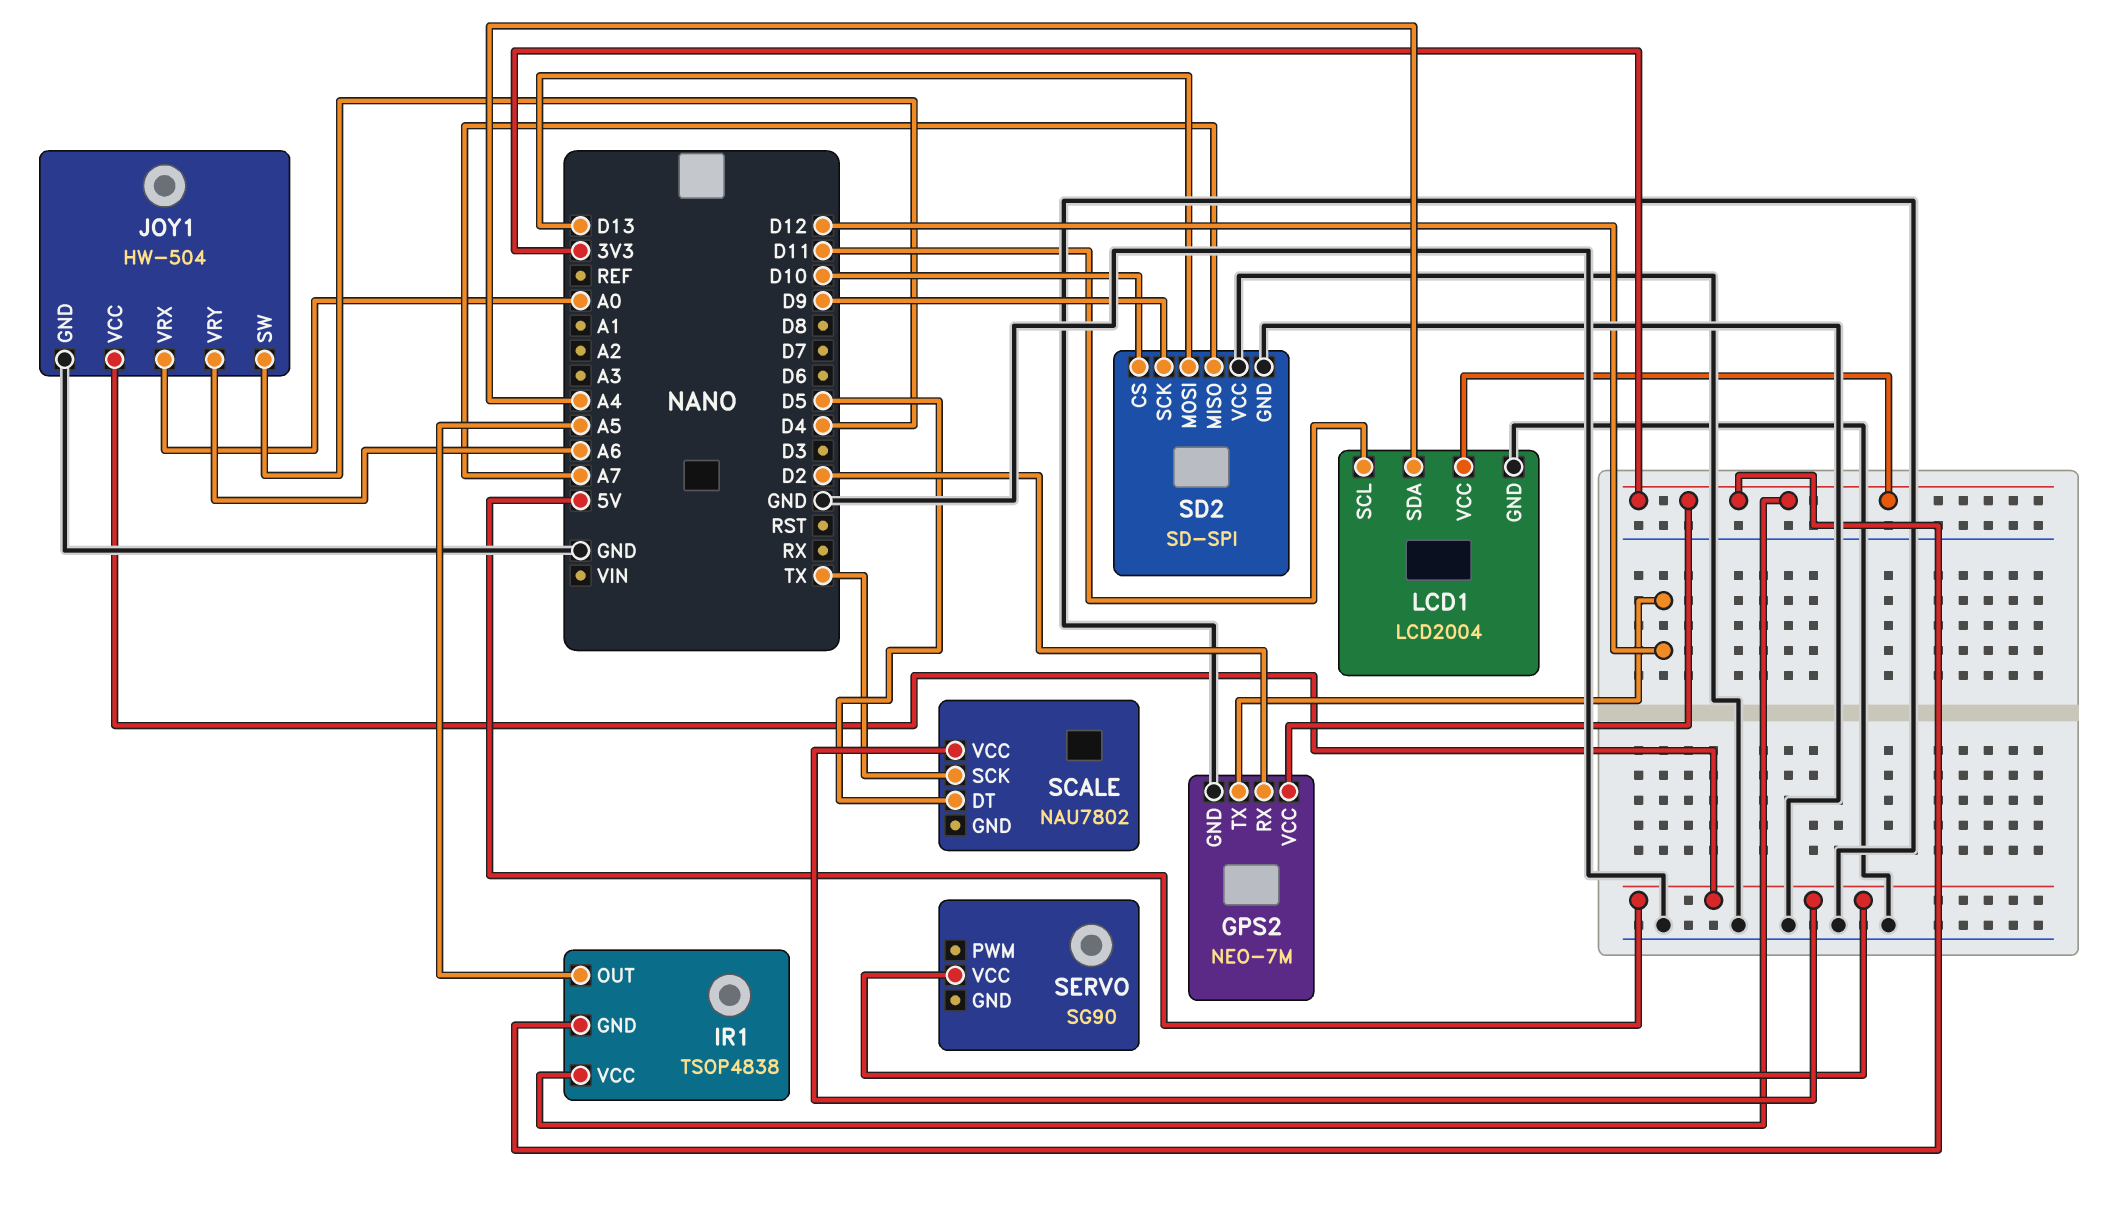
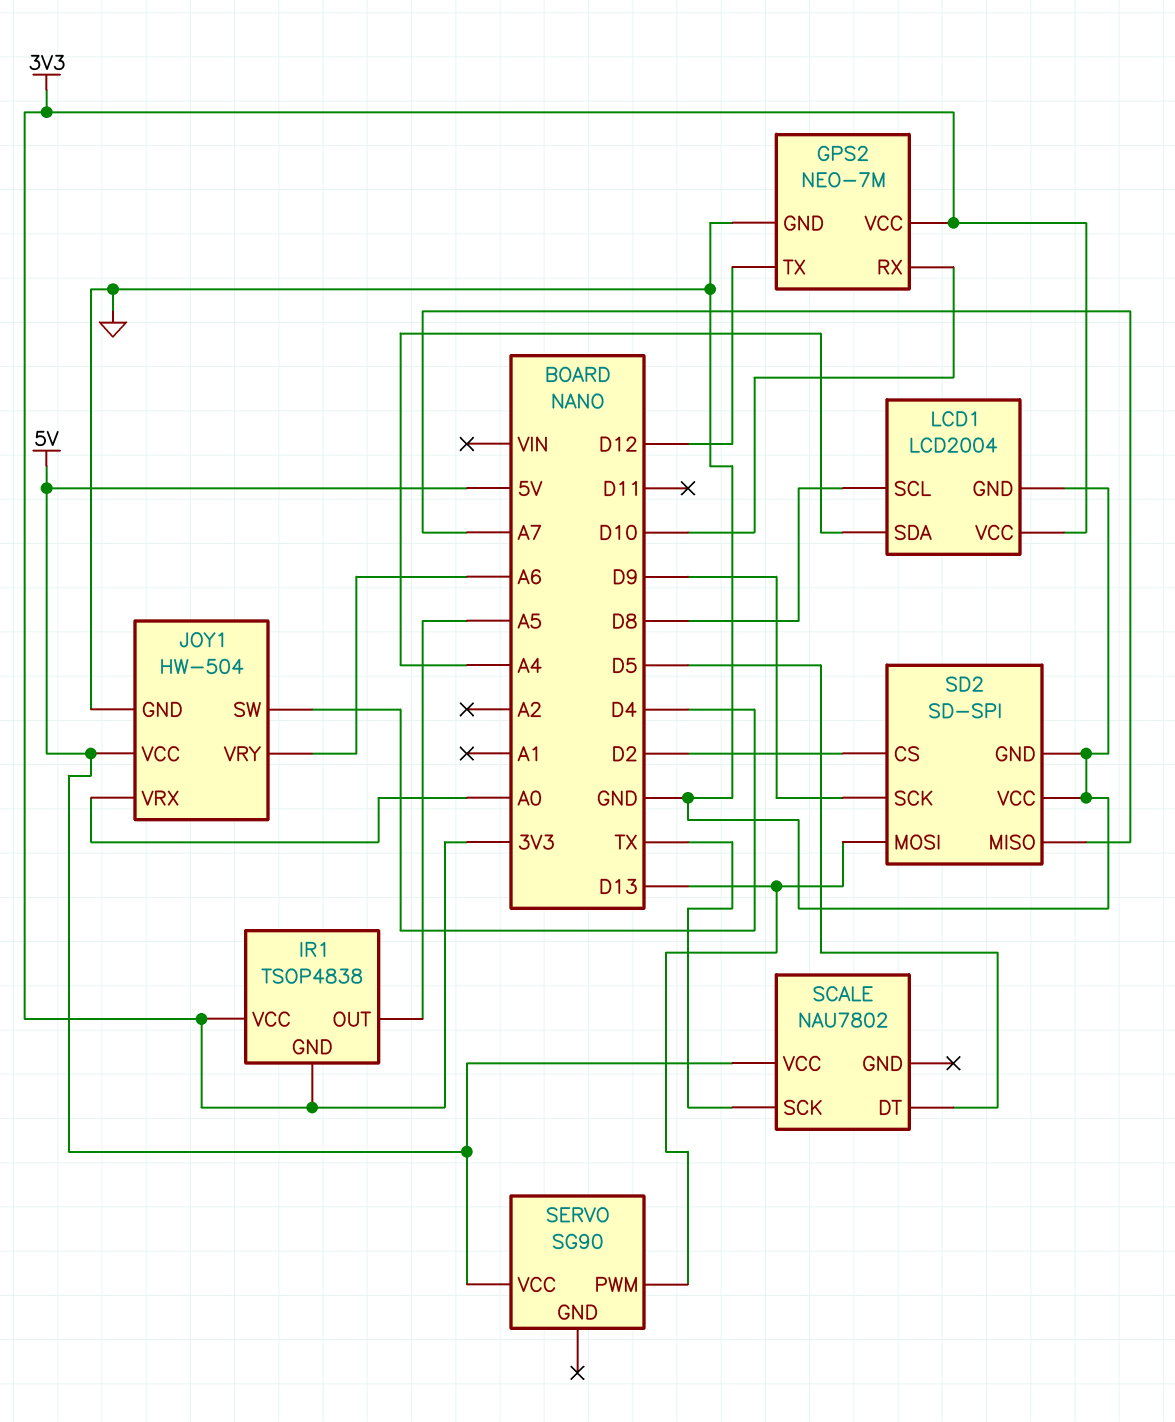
GPS2 pin RX: D2 -> D10
LCD1 pin SCL: D11 -> D8
SD2 pin CS: D10 -> D2
SERVO pin PWM: none -> D13

